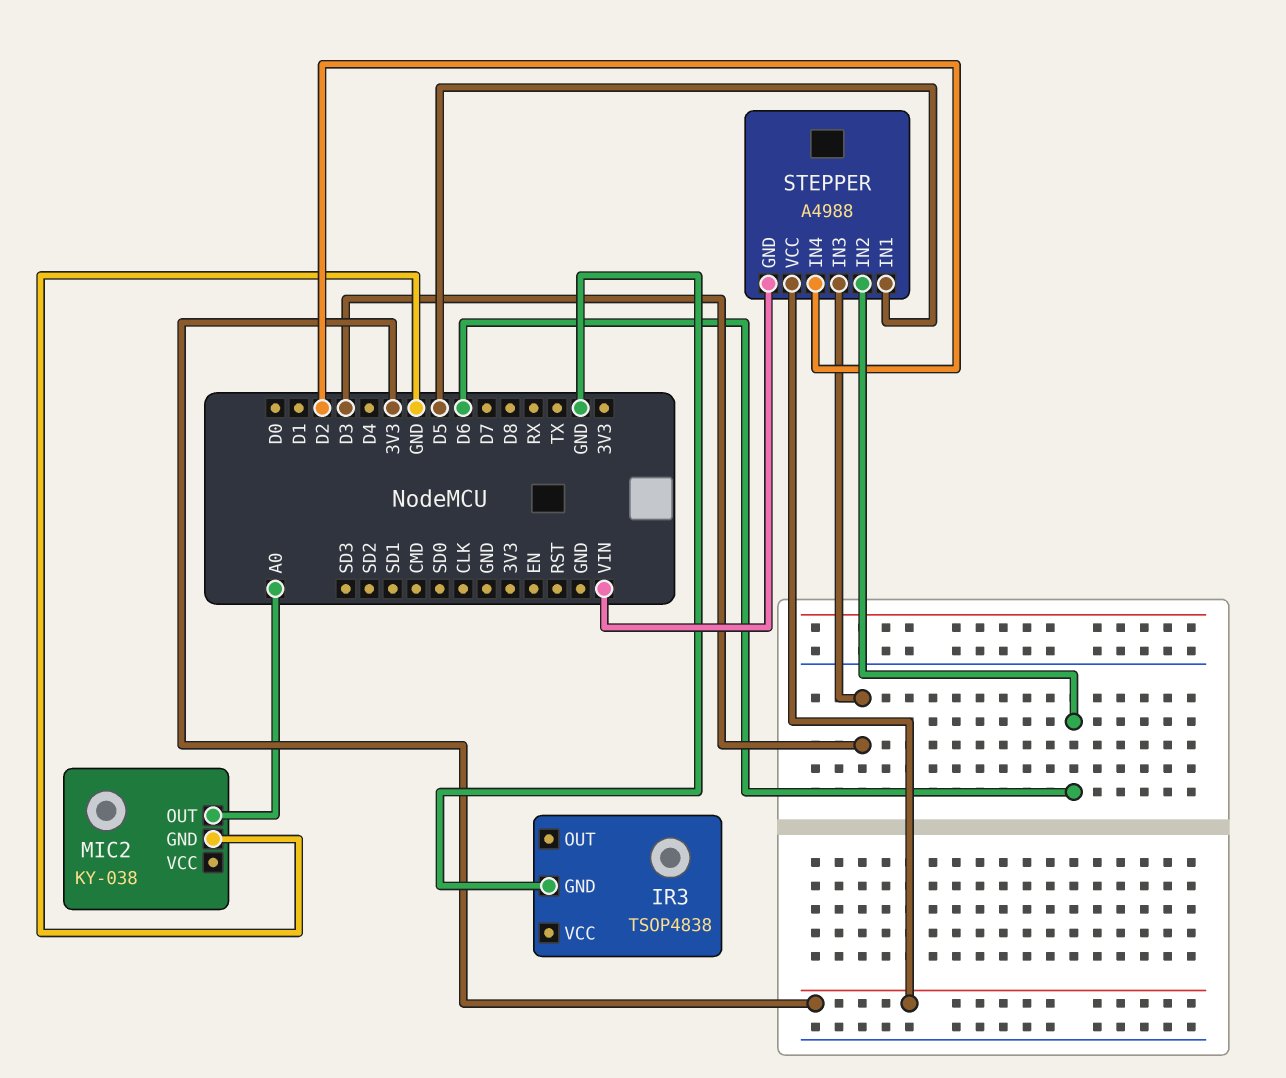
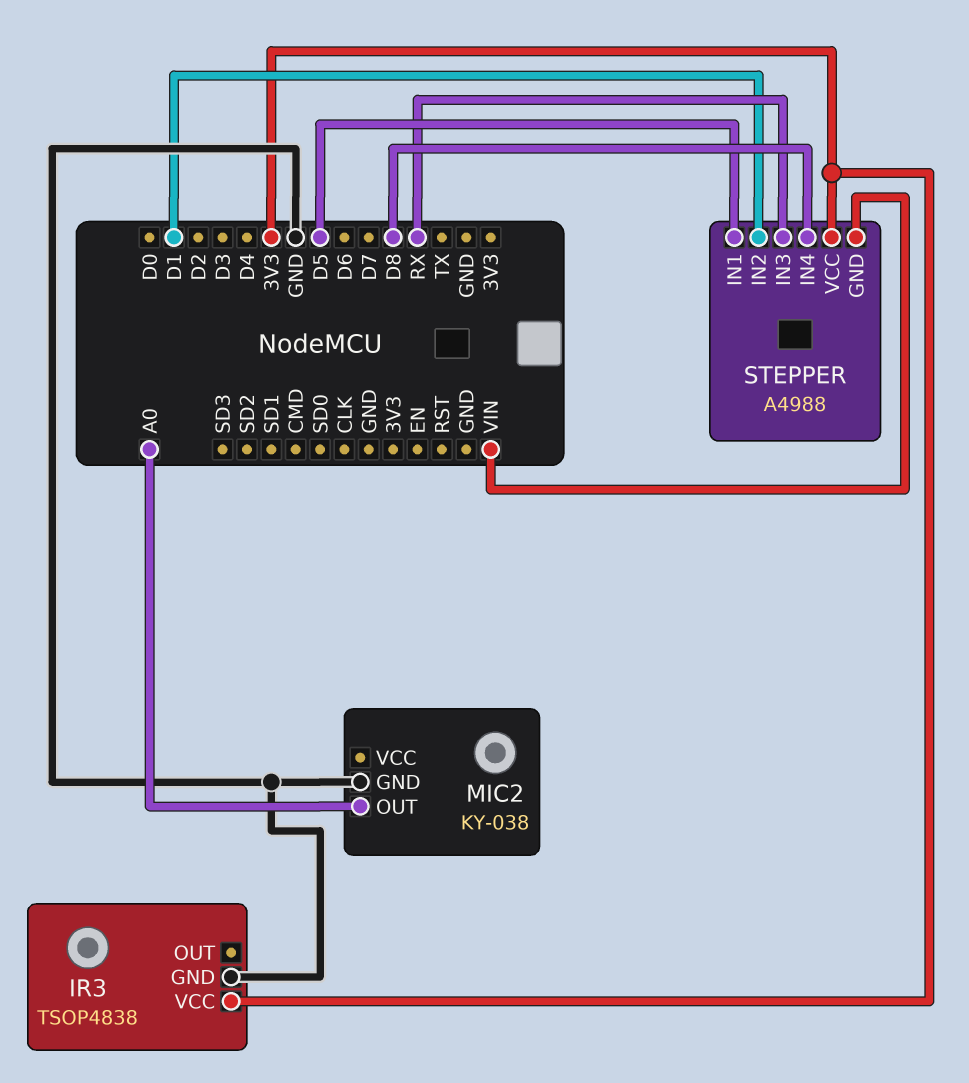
IR3 pin VCC: none -> 3V3
STEPPER pin IN2: D6 -> D1
STEPPER pin IN3: D3 -> RX
STEPPER pin IN4: D2 -> D8

